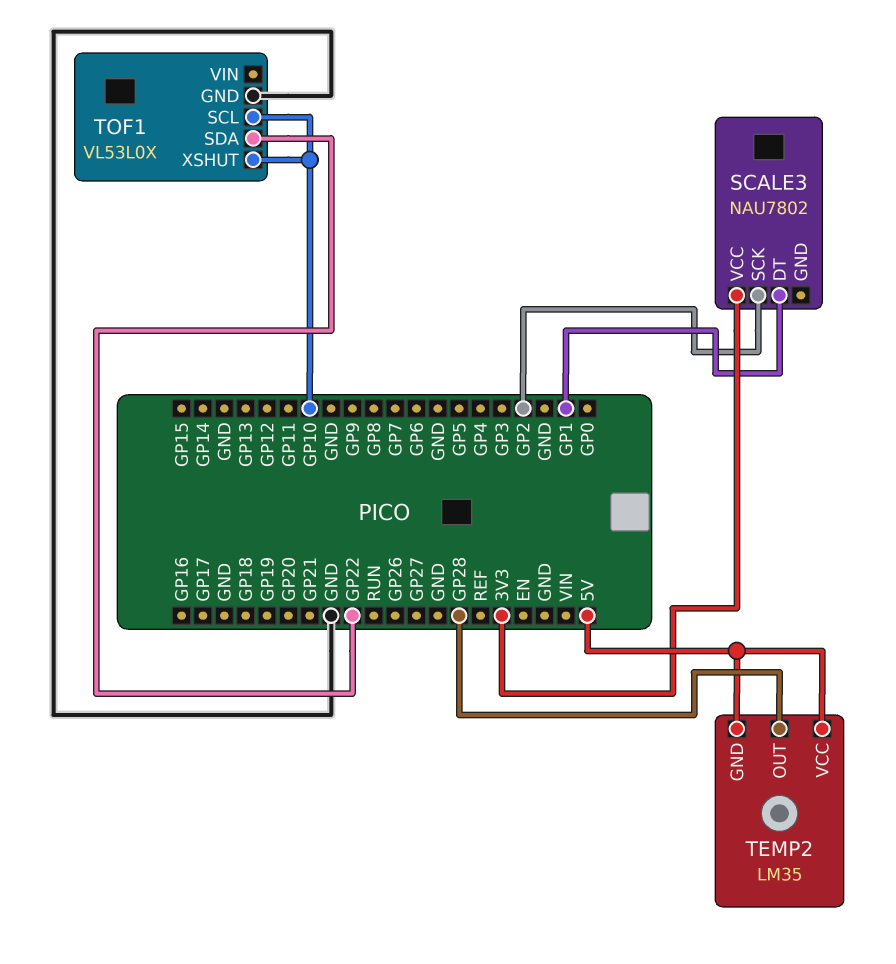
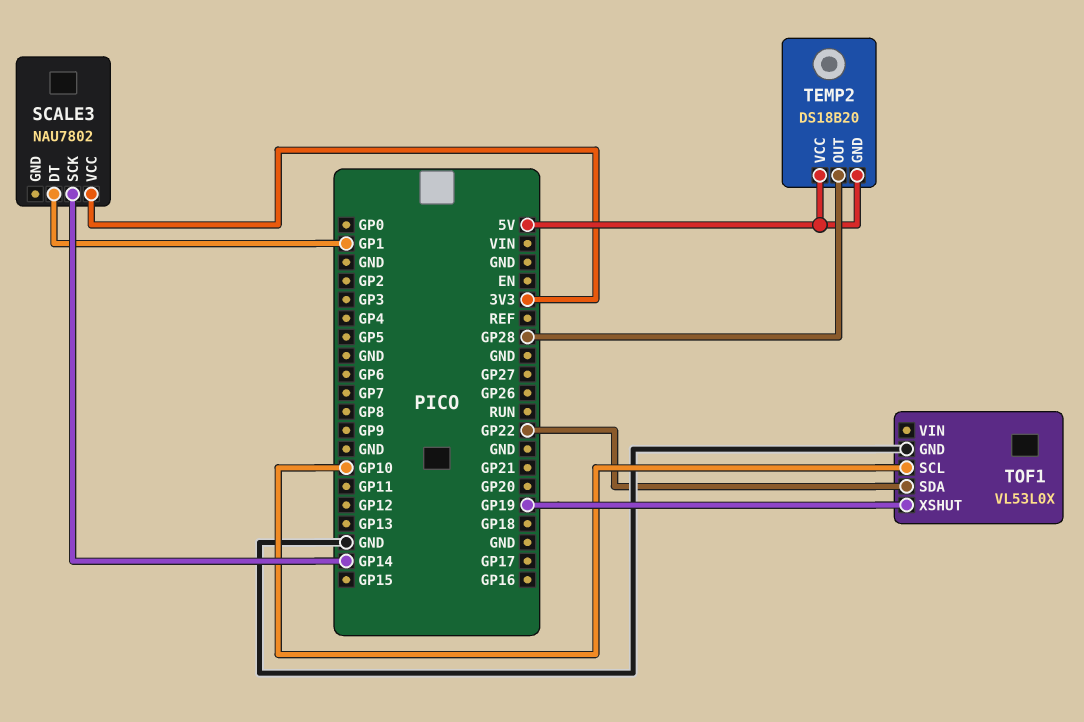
SCALE3 pin SCK: GP2 -> GP14
TEMP2: LM35 -> DS18B20
TOF1 pin XSHUT: GP10 -> GP19

